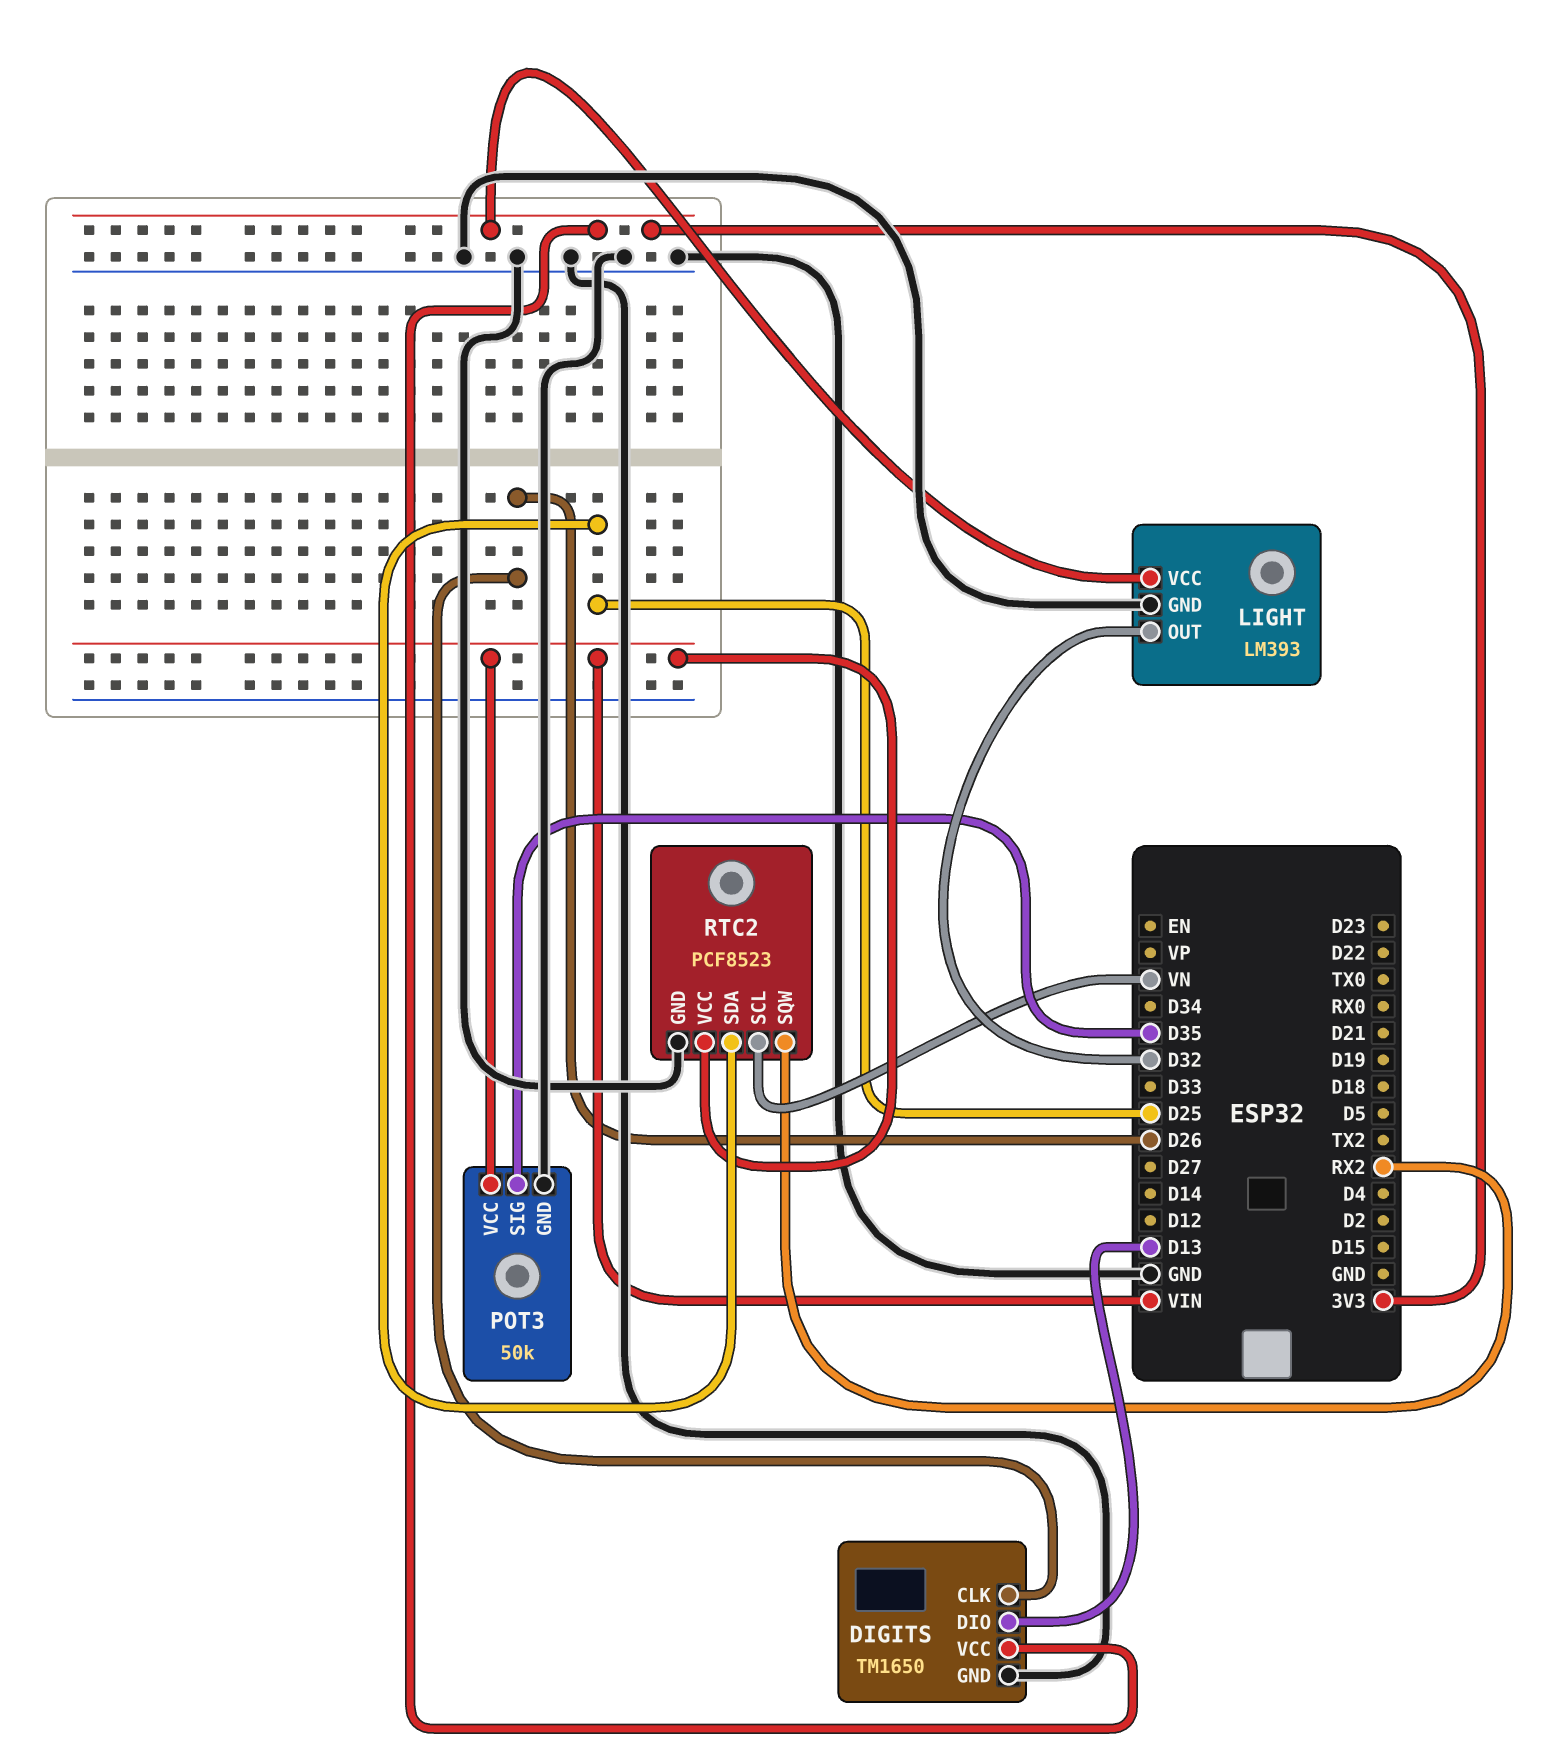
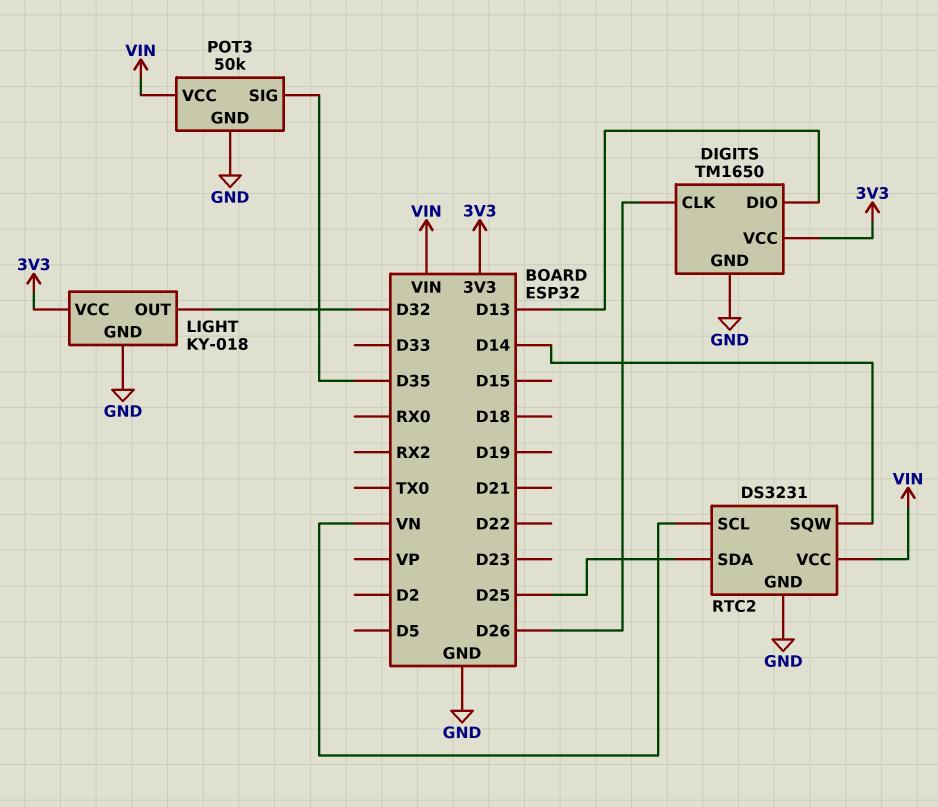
LIGHT: LM393 -> KY-018
RTC2: PCF8523 -> DS3231
RTC2 pin SQW: RX2 -> D14

